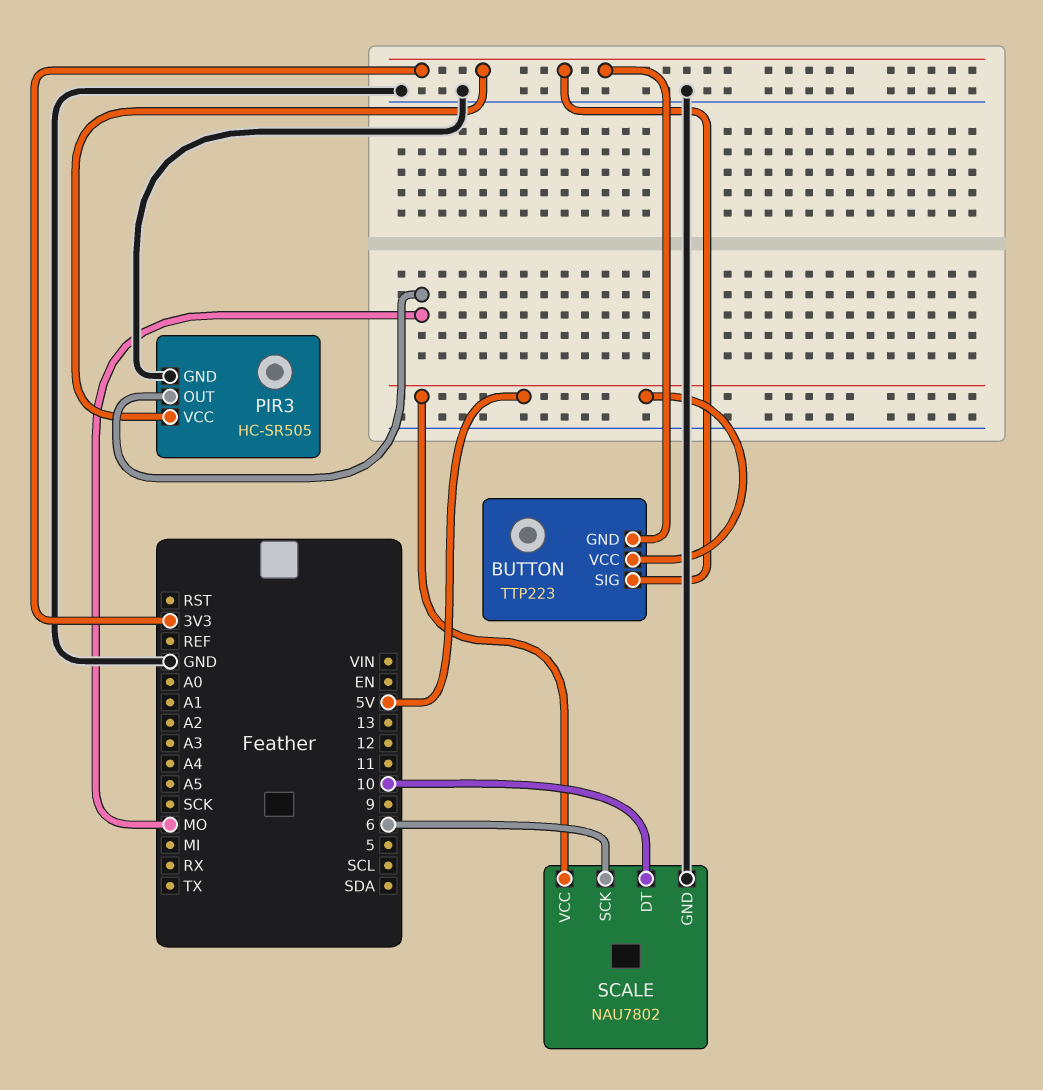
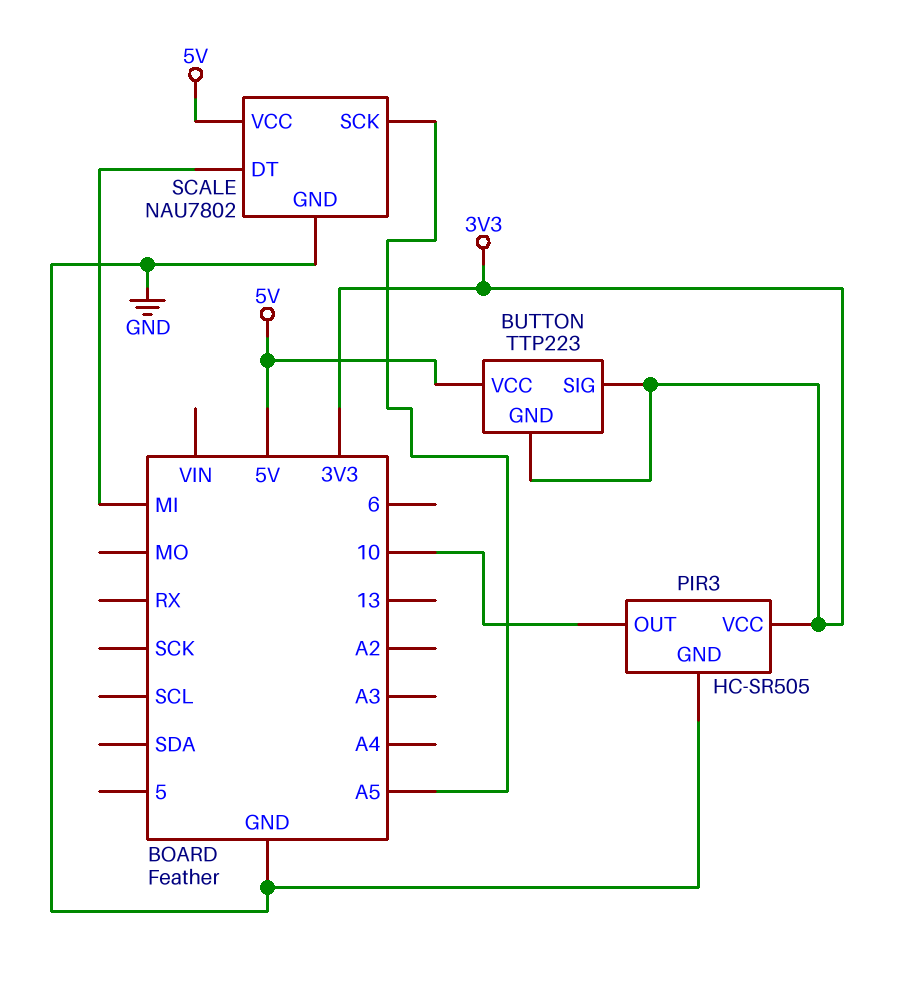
PIR3 pin OUT: MO -> 10
SCALE pin DT: 10 -> MI
SCALE pin SCK: 6 -> A5

